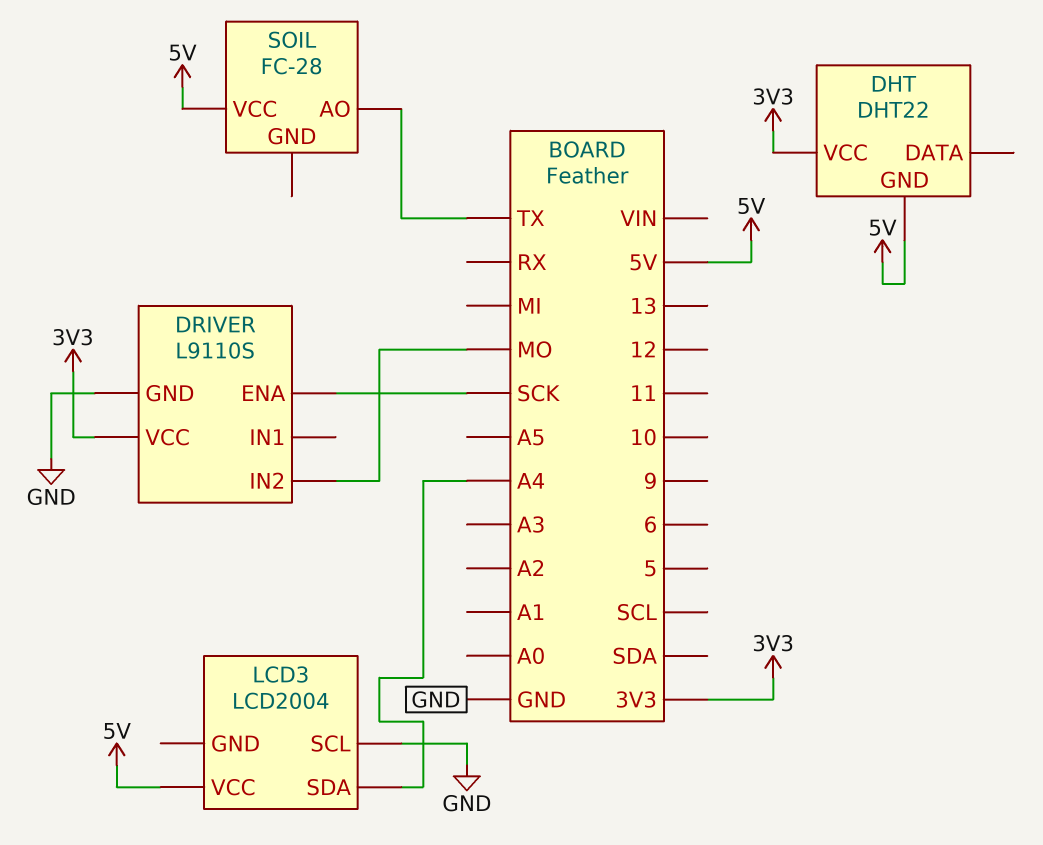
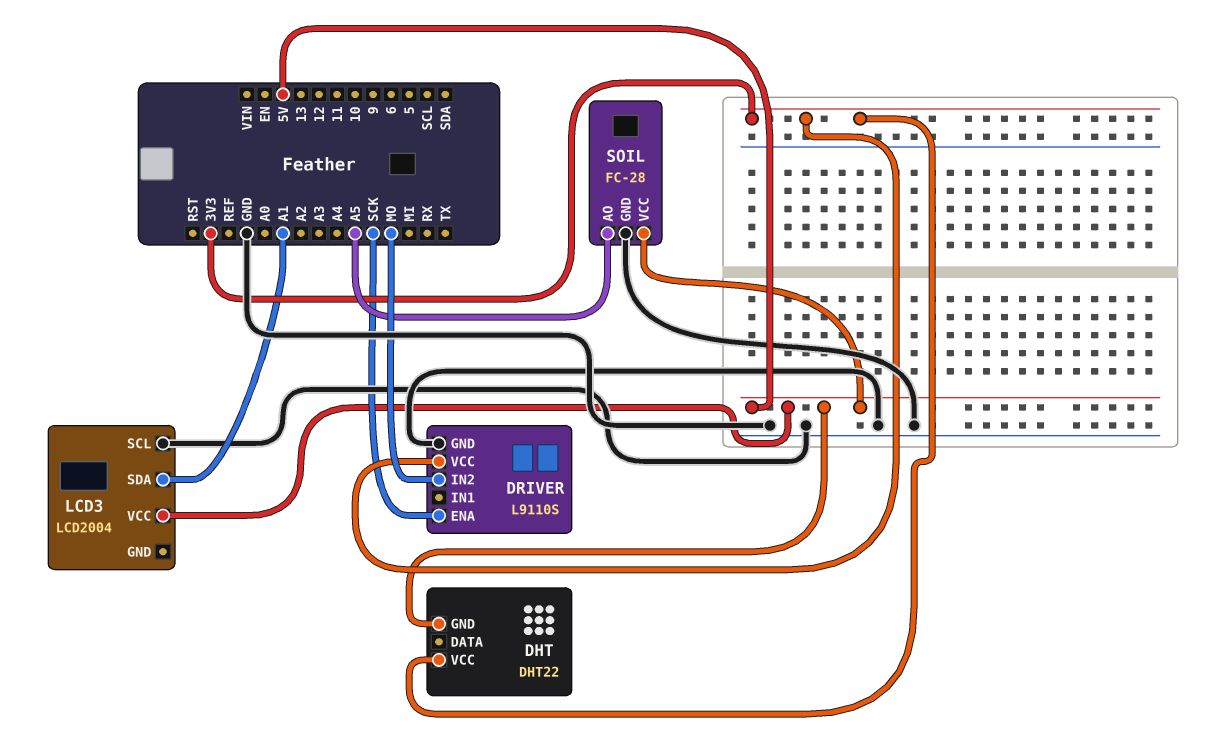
LCD3 pin SDA: A4 -> A1
SOIL pin AO: TX -> A5
SOIL pin GND: none -> GND

